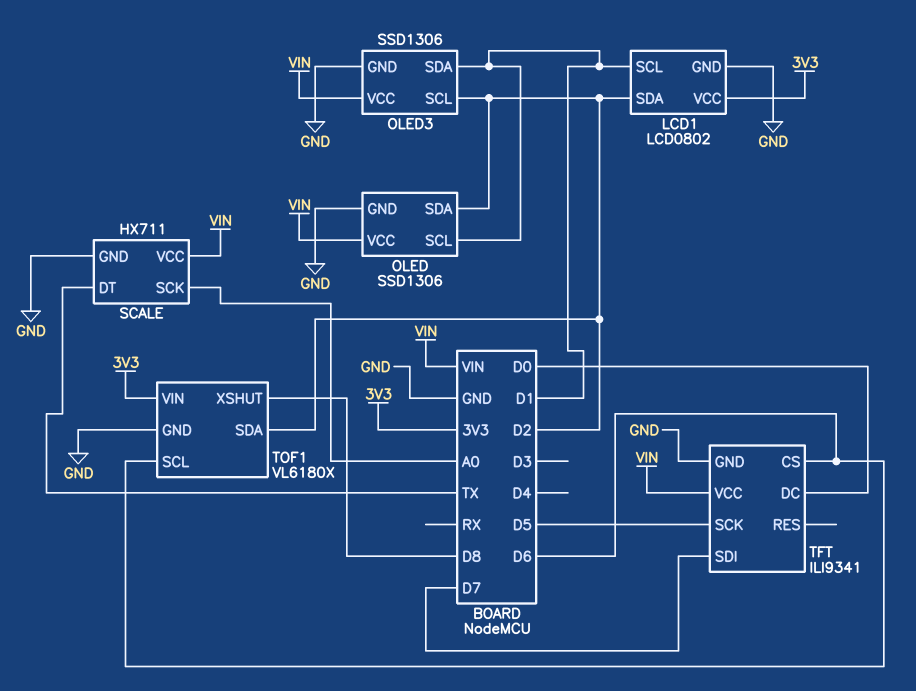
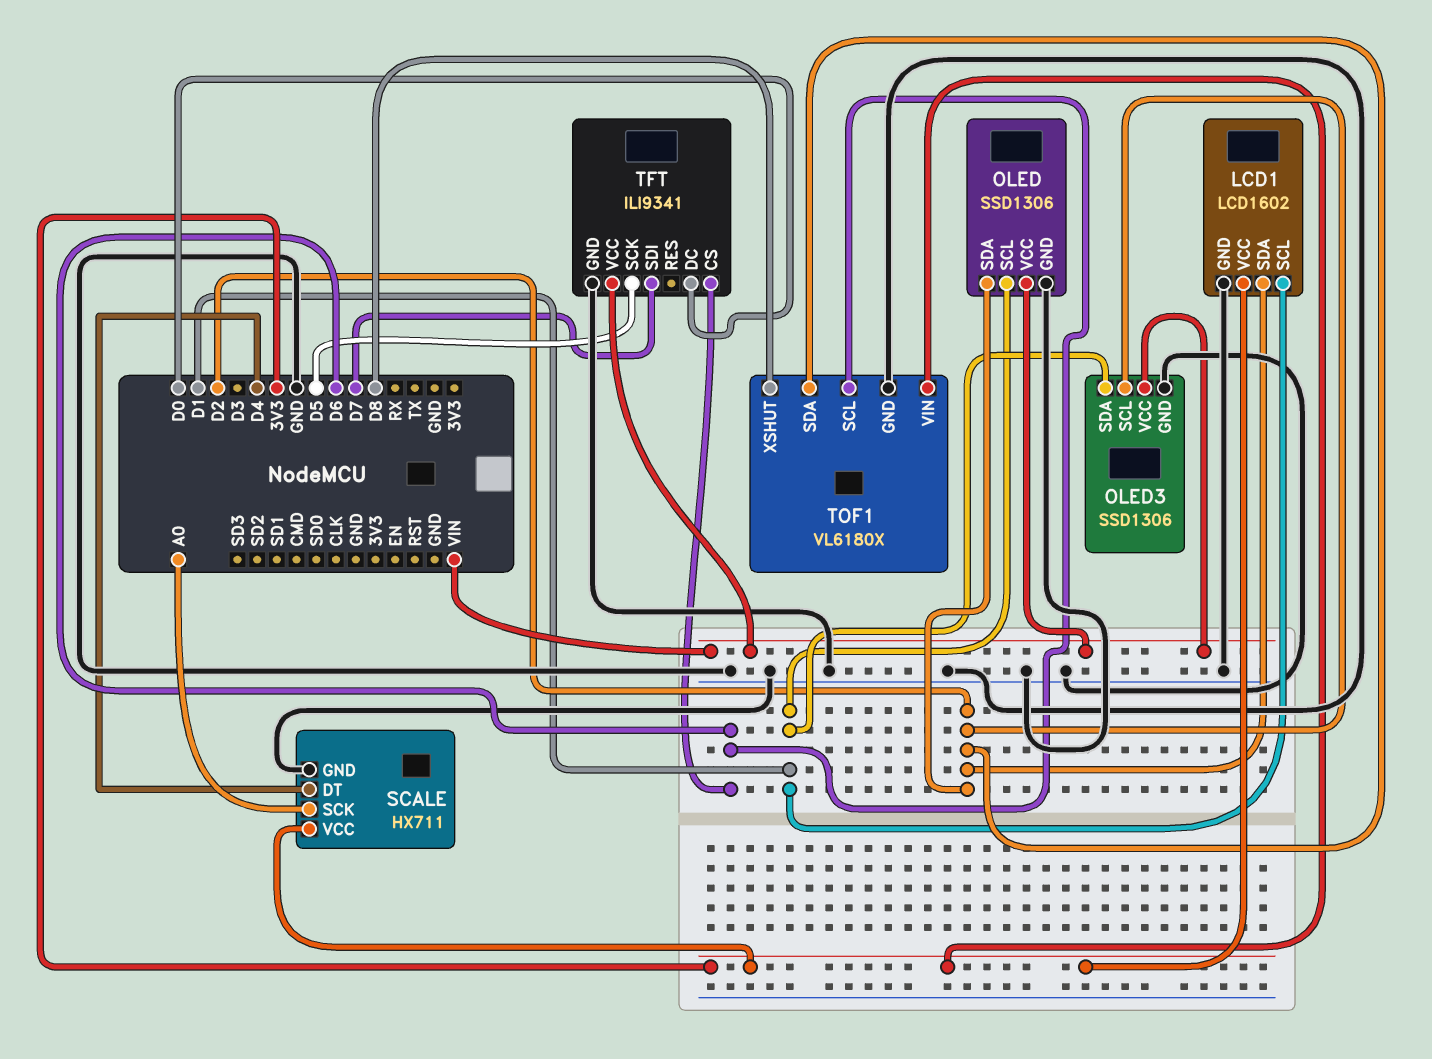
LCD1: LCD0802 -> LCD1602
SCALE pin DT: TX -> D4
SCALE pin VCC: VIN -> 3V3

